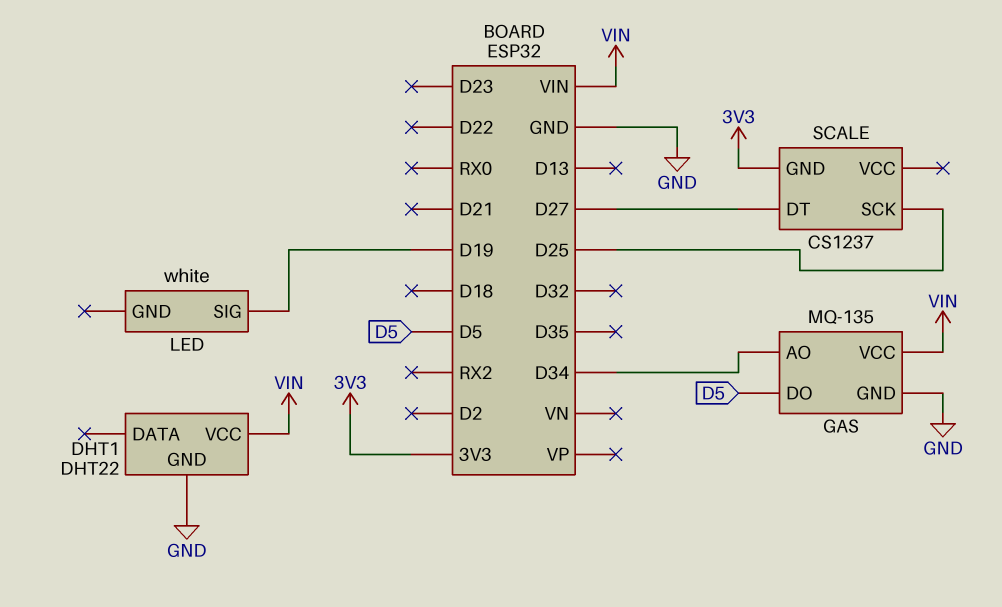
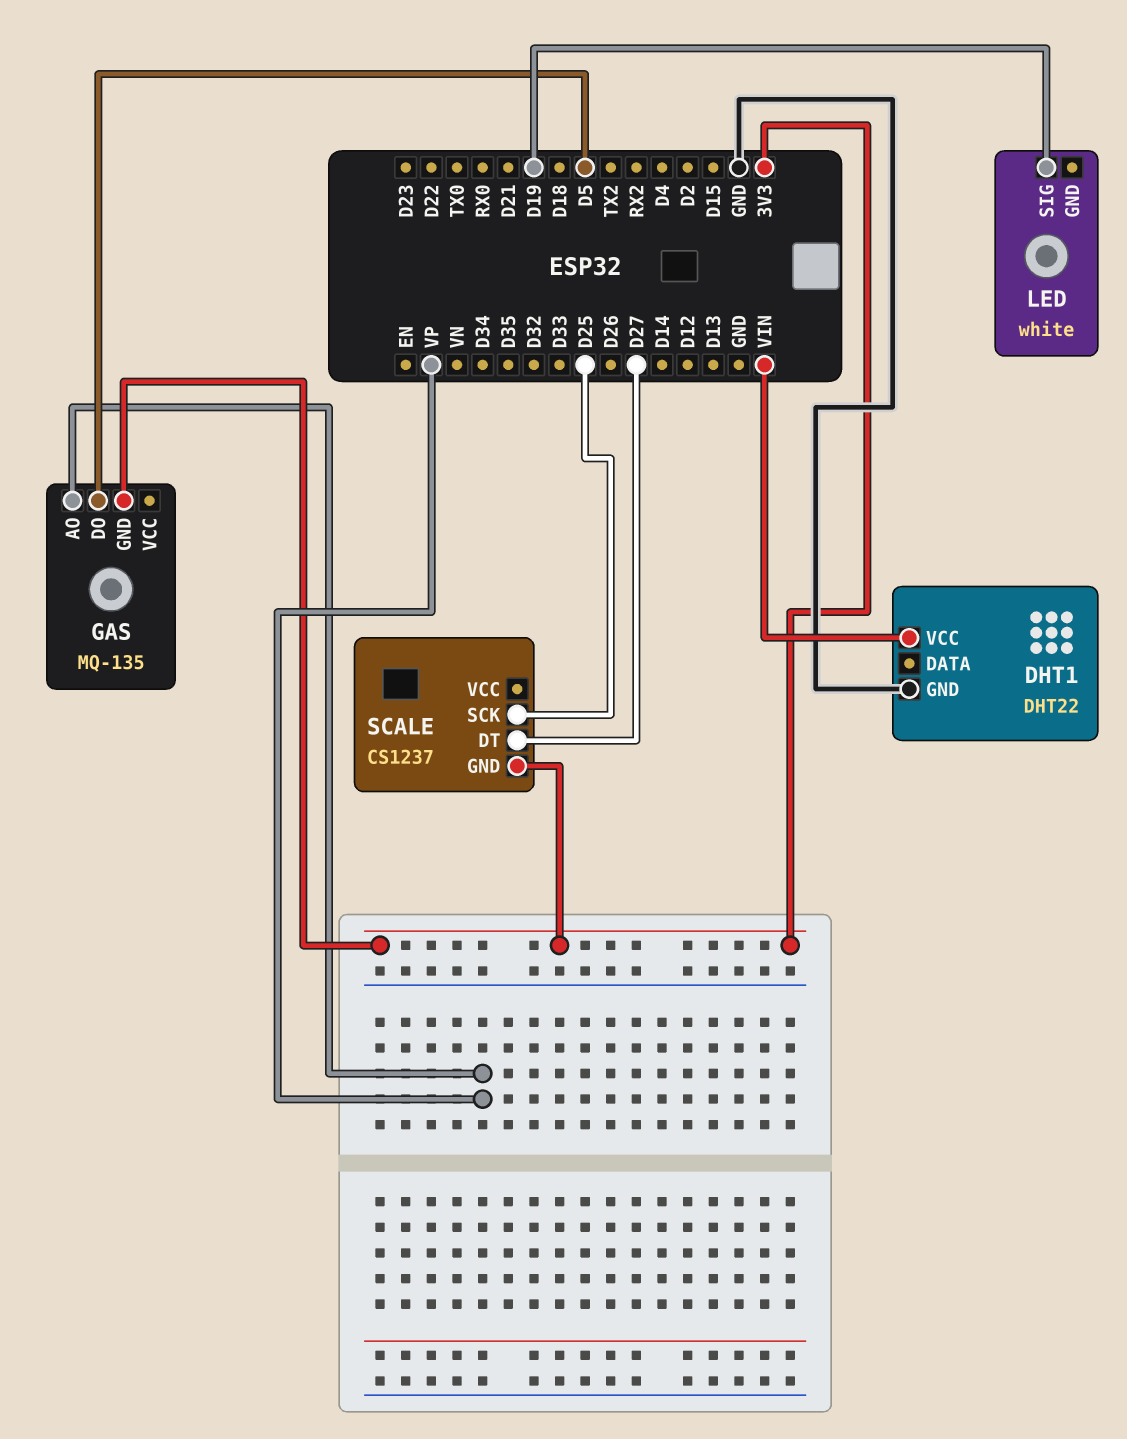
GAS pin AO: D34 -> VP
GAS pin GND: GND -> 3V3
GAS pin VCC: VIN -> none

